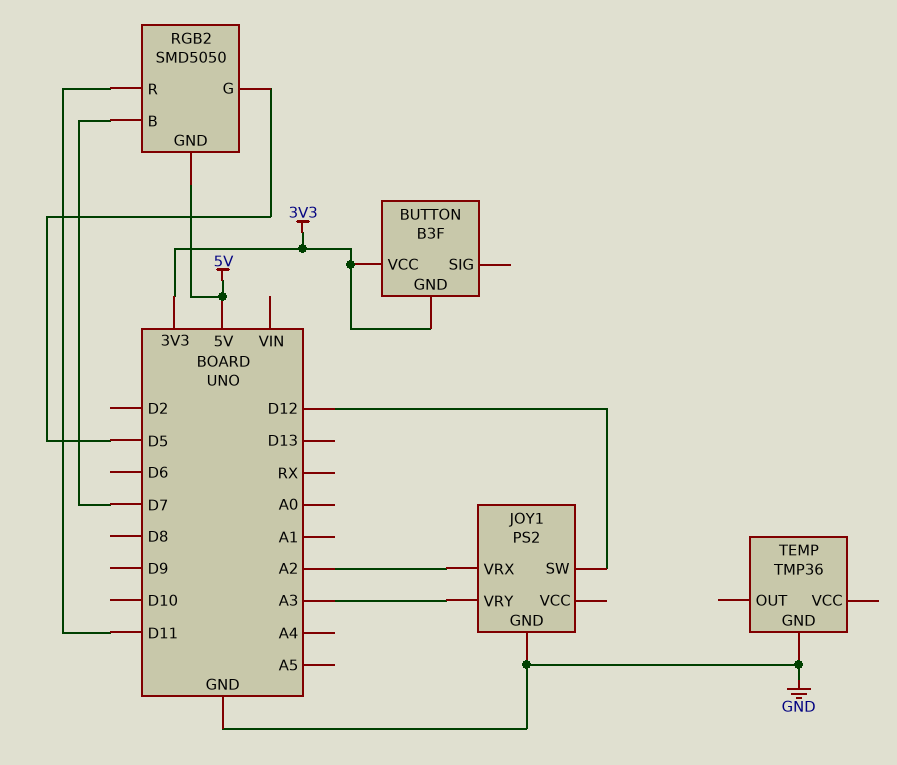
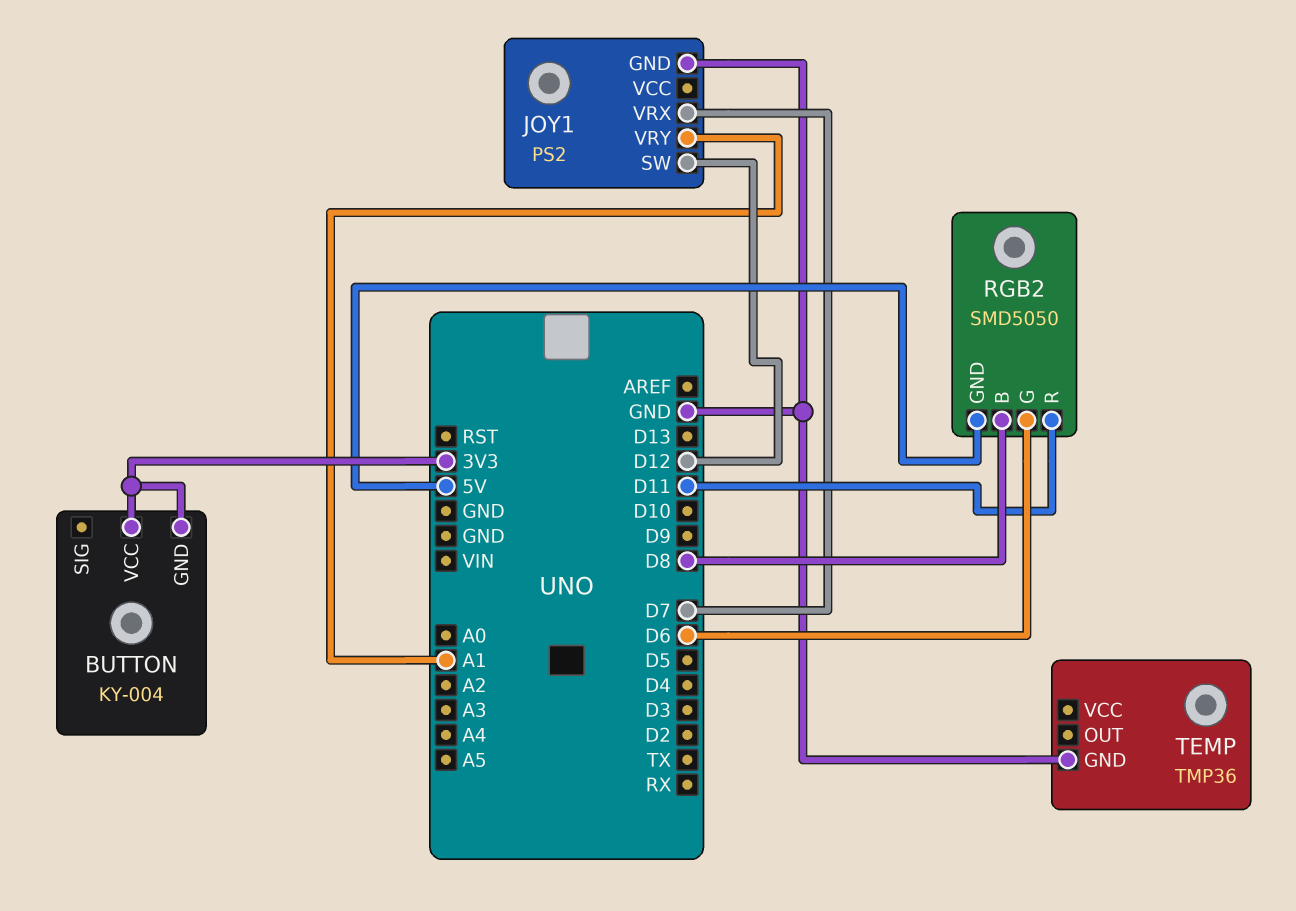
BUTTON: B3F -> KY-004
JOY1 pin VRX: A2 -> D7
JOY1 pin VRY: A3 -> A1
RGB2 pin B: D7 -> D8
RGB2 pin G: D5 -> D6

